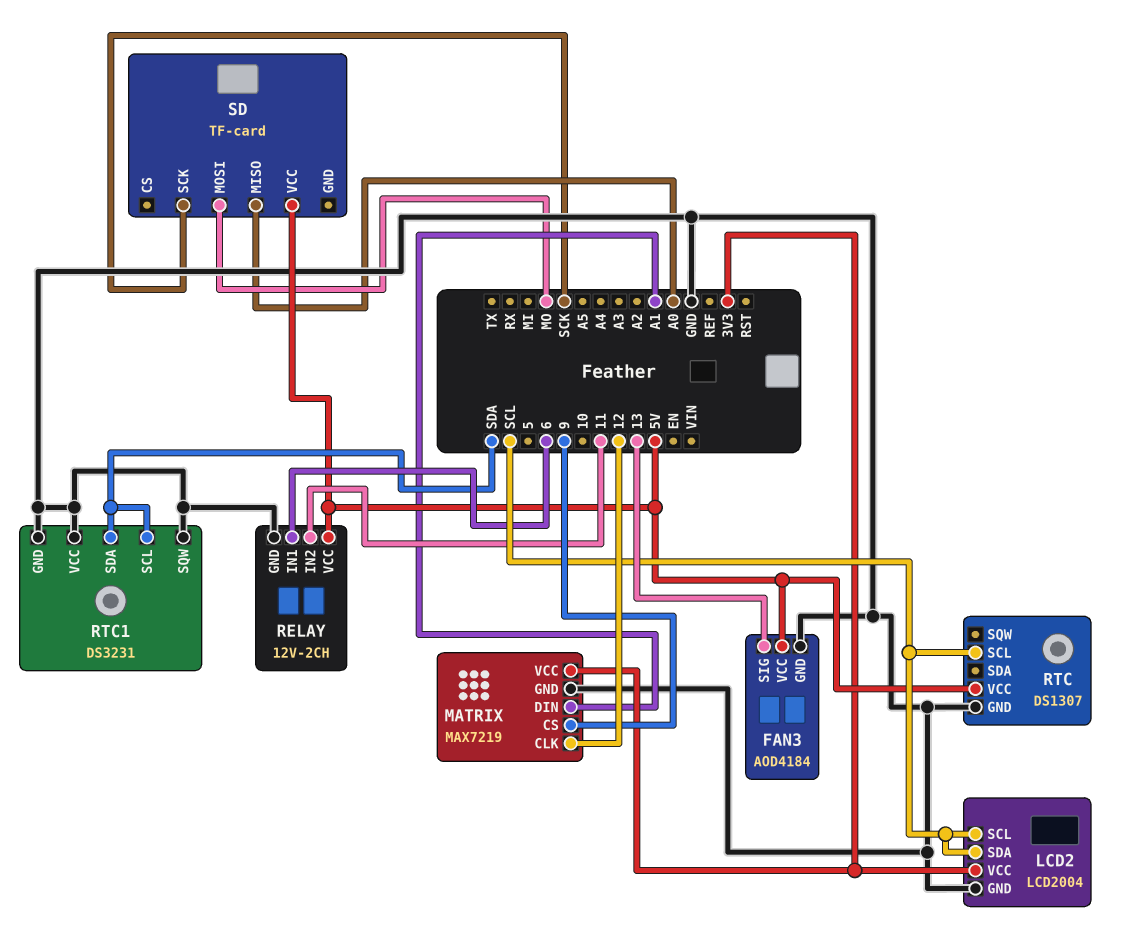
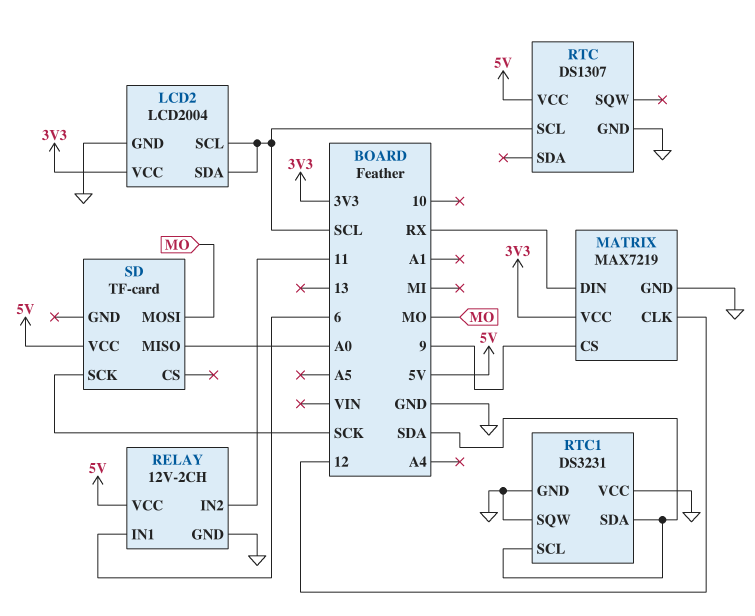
FAN3: AOD4184 -> none
FAN3 pin GND: GND -> none
FAN3 pin SIG: 13 -> none
FAN3 pin VCC: 5V -> none
MATRIX pin DIN: A1 -> RX

